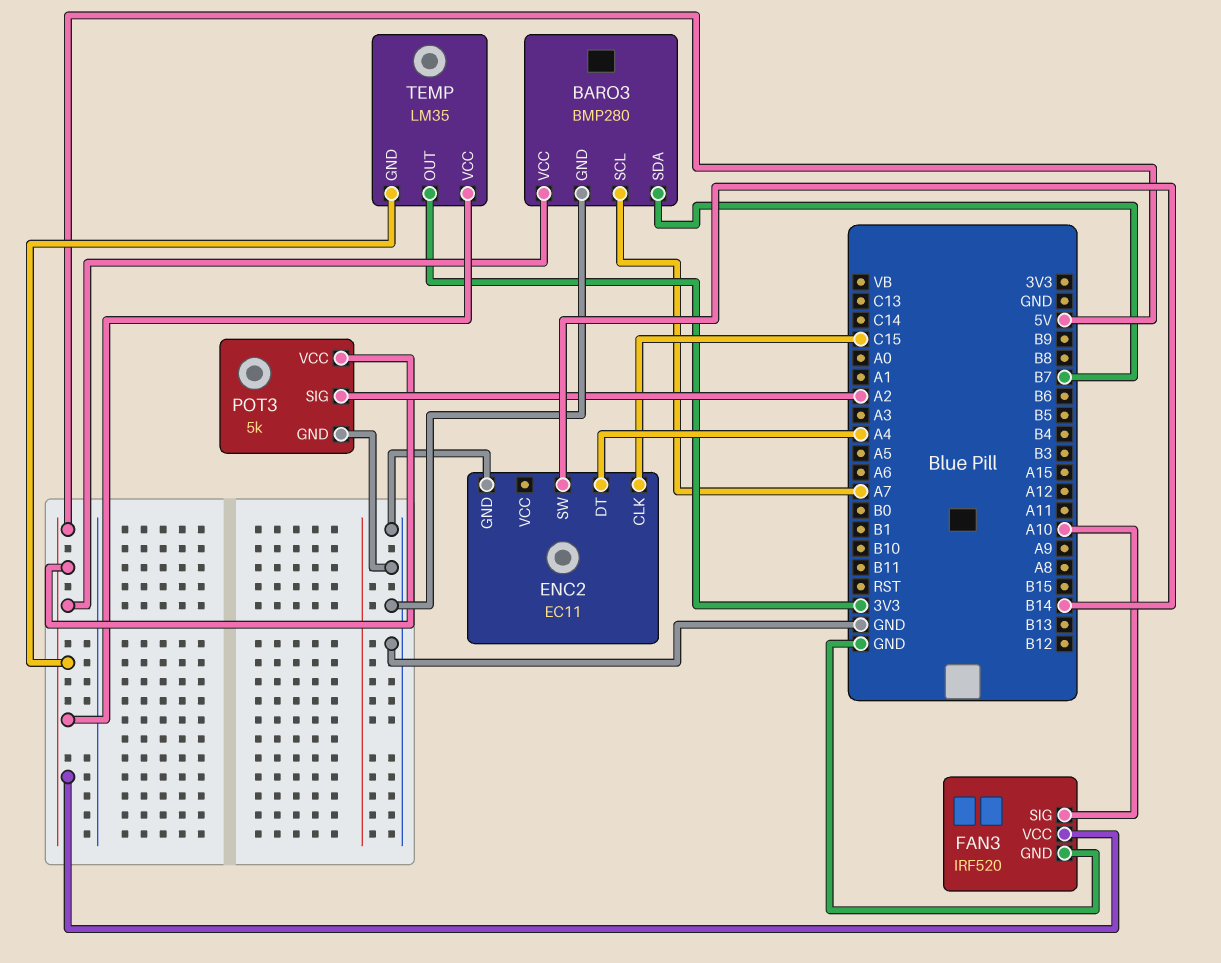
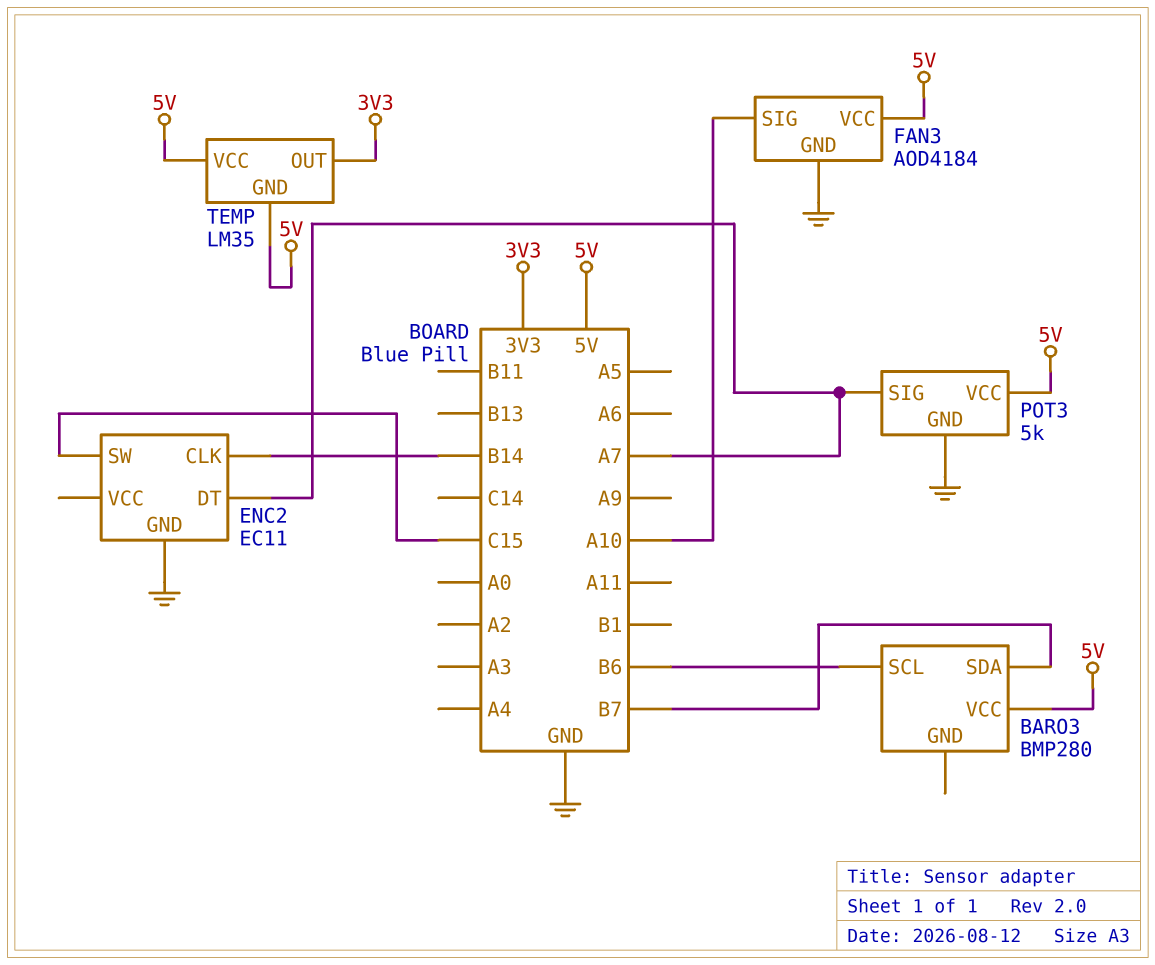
BARO3 pin GND: GND -> none
BARO3 pin SCL: A7 -> B6
ENC2 pin CLK: C15 -> B14
ENC2 pin DT: A4 -> A7
ENC2 pin SW: B14 -> C15
FAN3: IRF520 -> AOD4184
POT3 pin SIG: A2 -> A7

